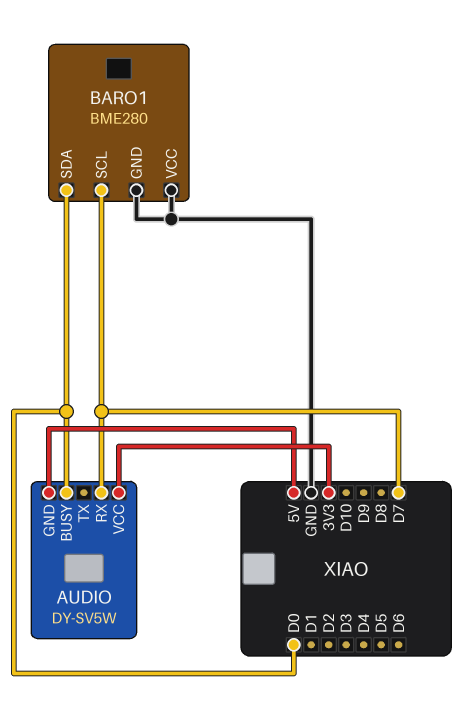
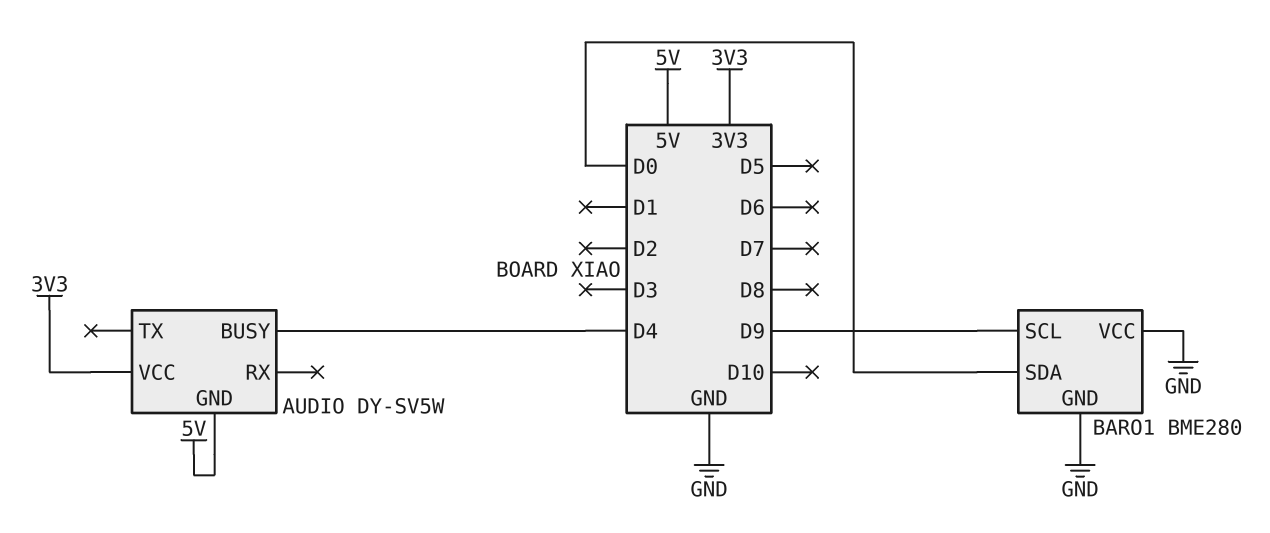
AUDIO pin BUSY: D0 -> D4
AUDIO pin RX: D7 -> none
BARO1 pin SCL: D7 -> D9

